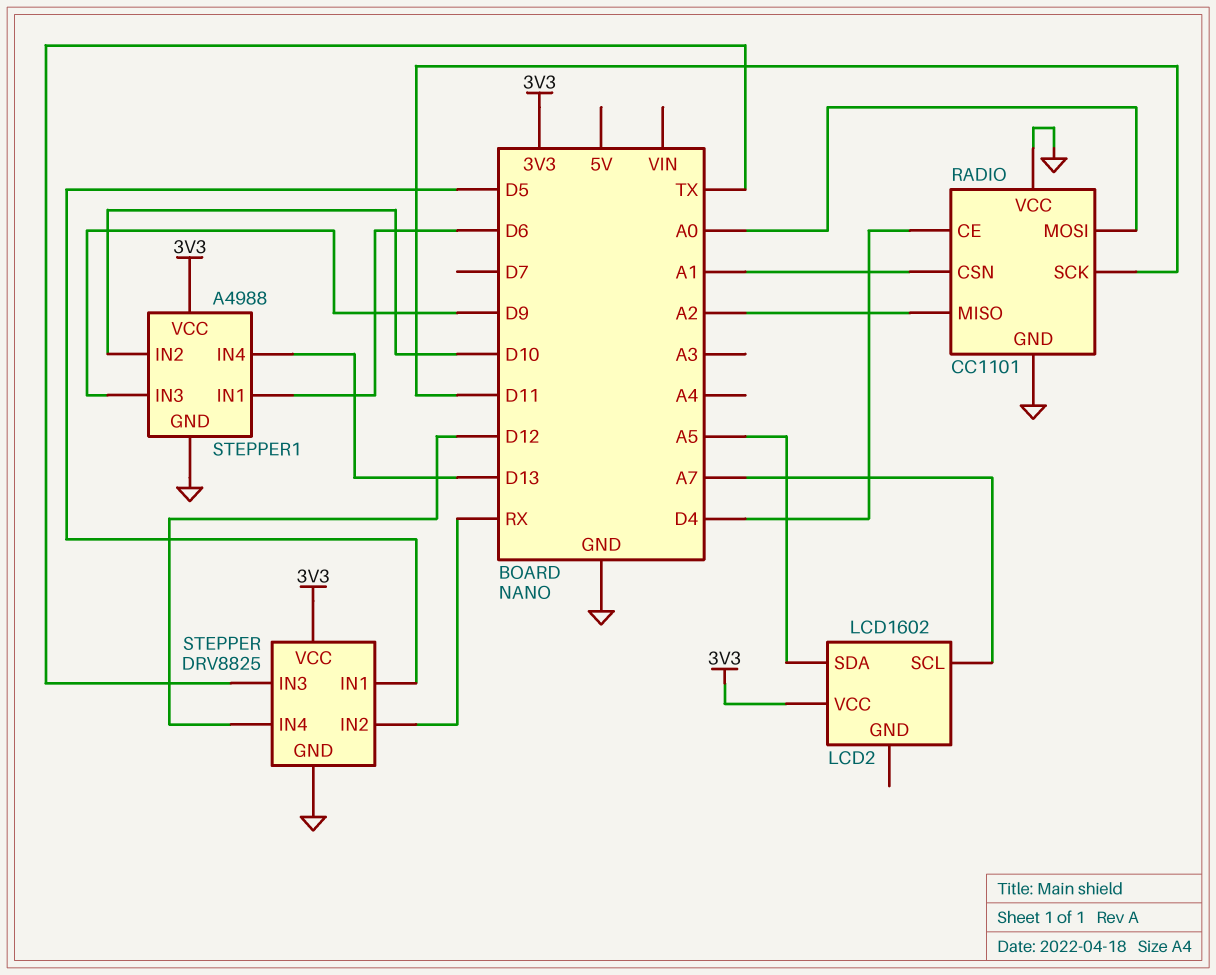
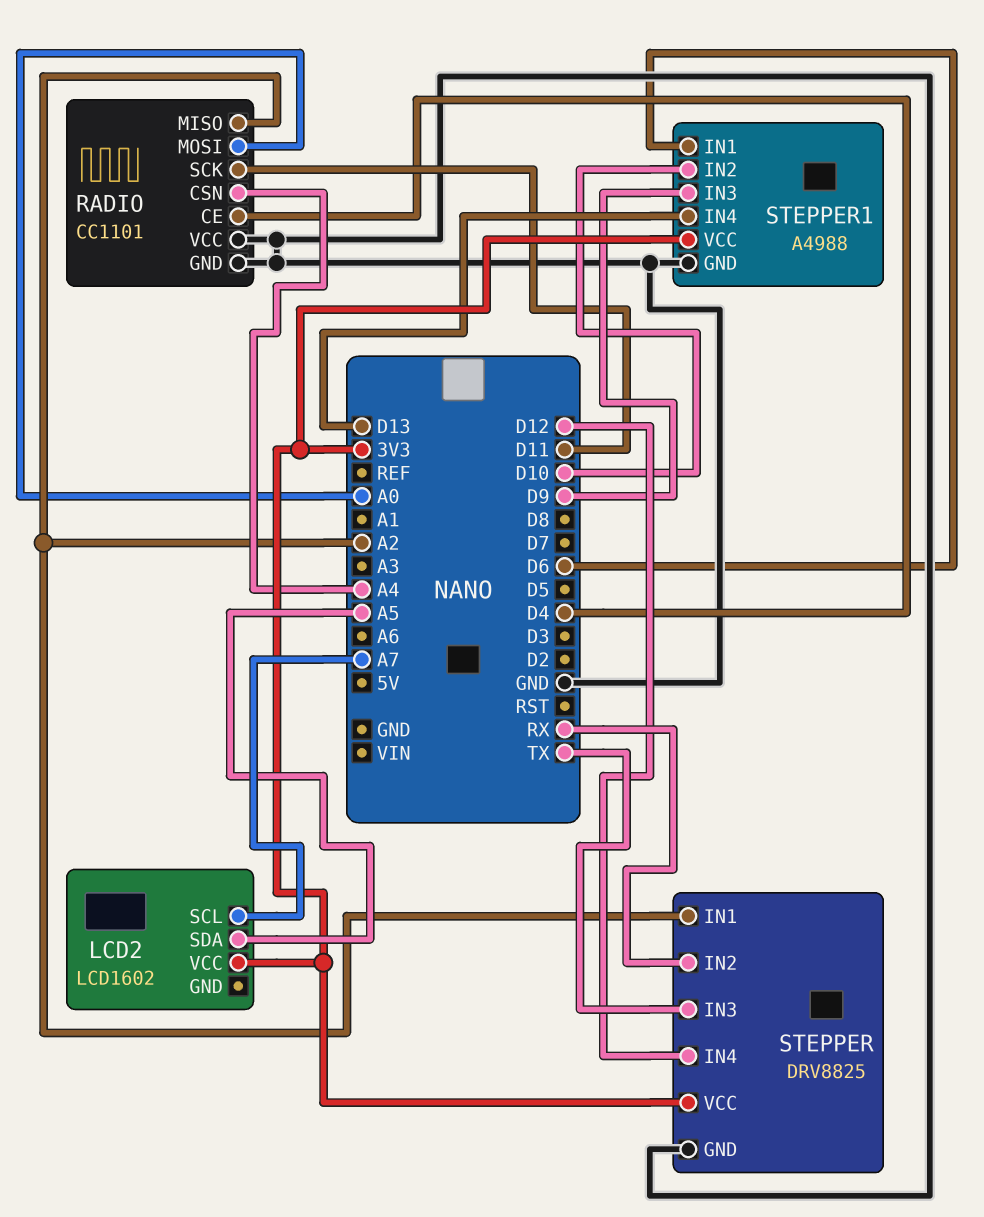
RADIO pin CSN: A1 -> A4
STEPPER pin IN1: D5 -> A2

